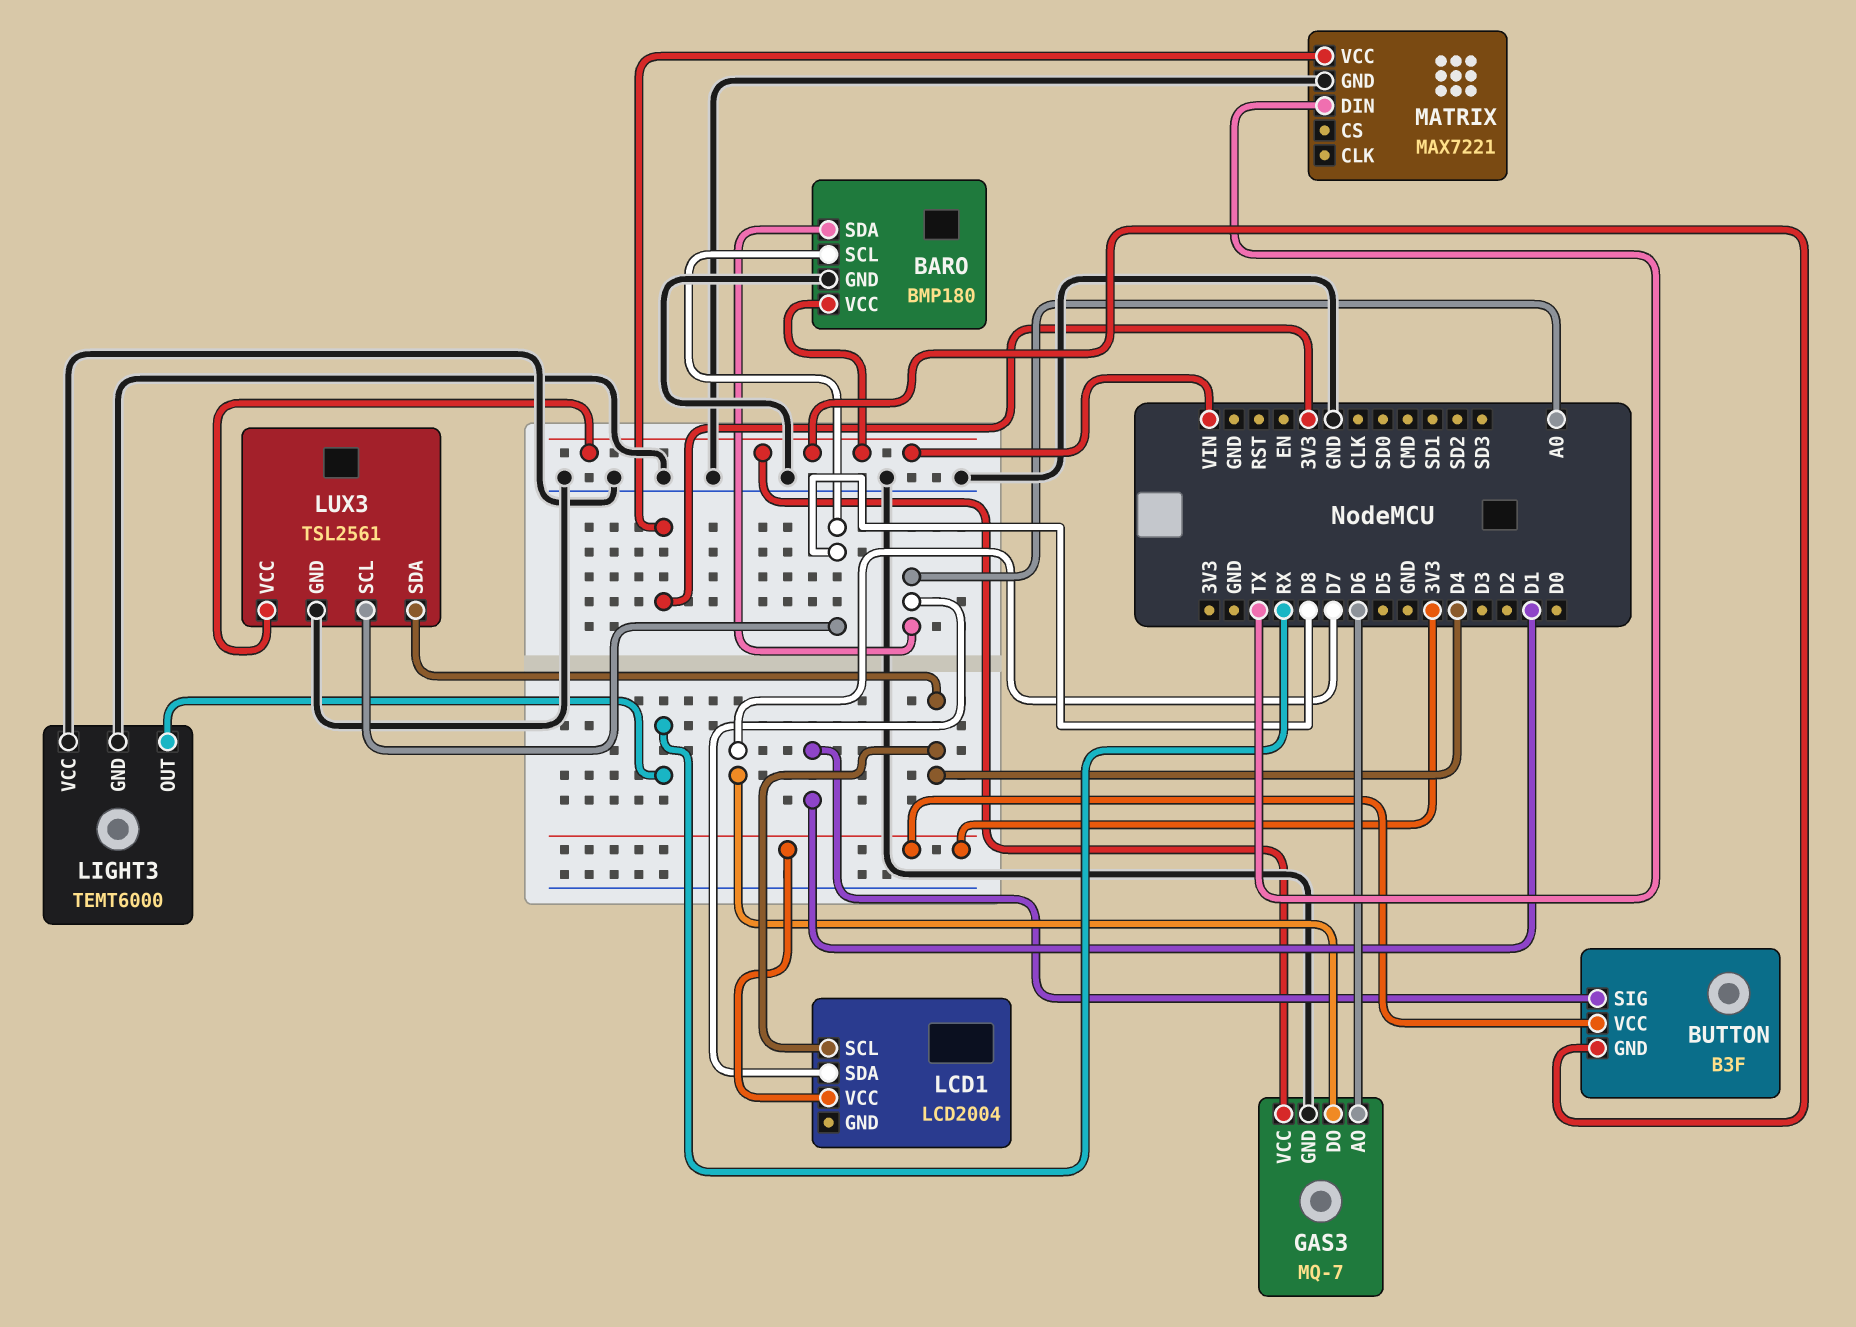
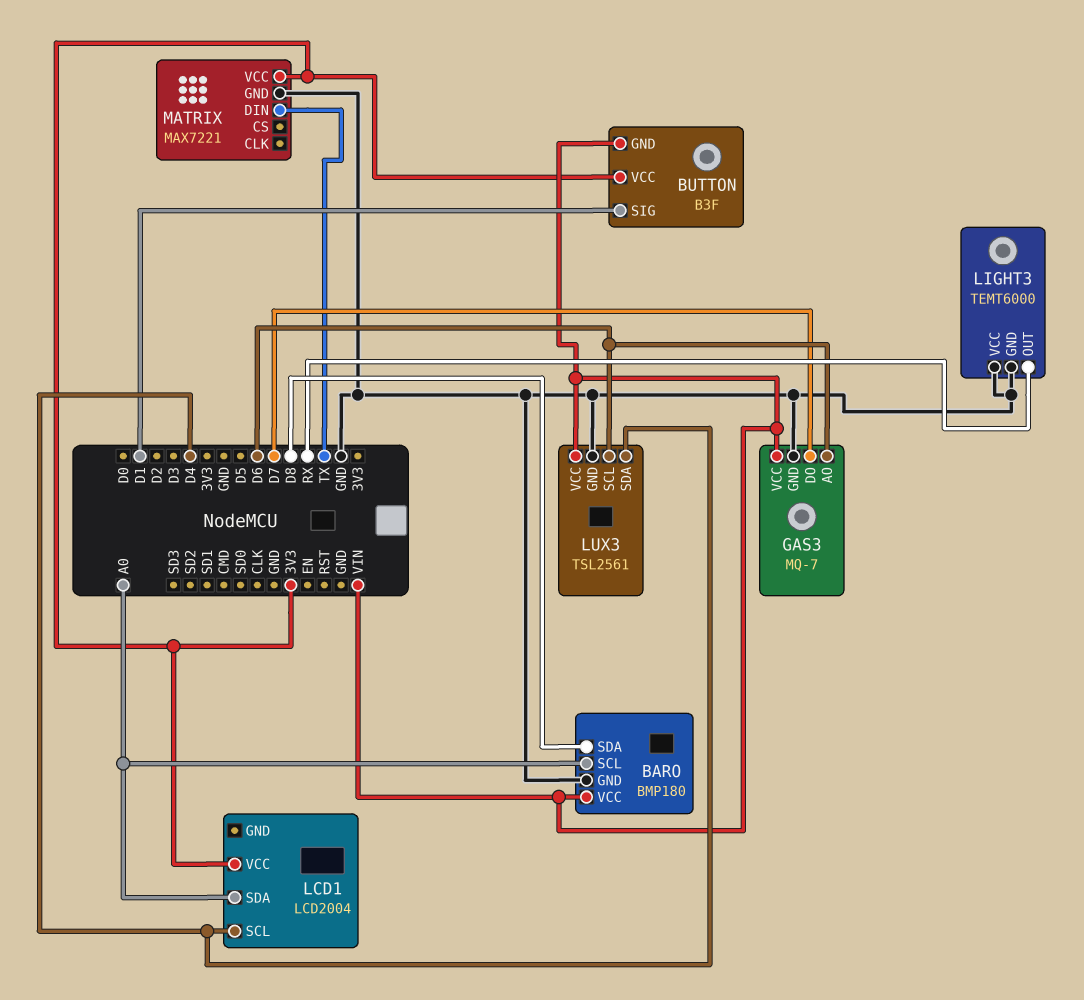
BARO pin SCL: D8 -> A0
BARO pin SDA: A0 -> D8
LUX3 pin SCL: D8 -> D6

